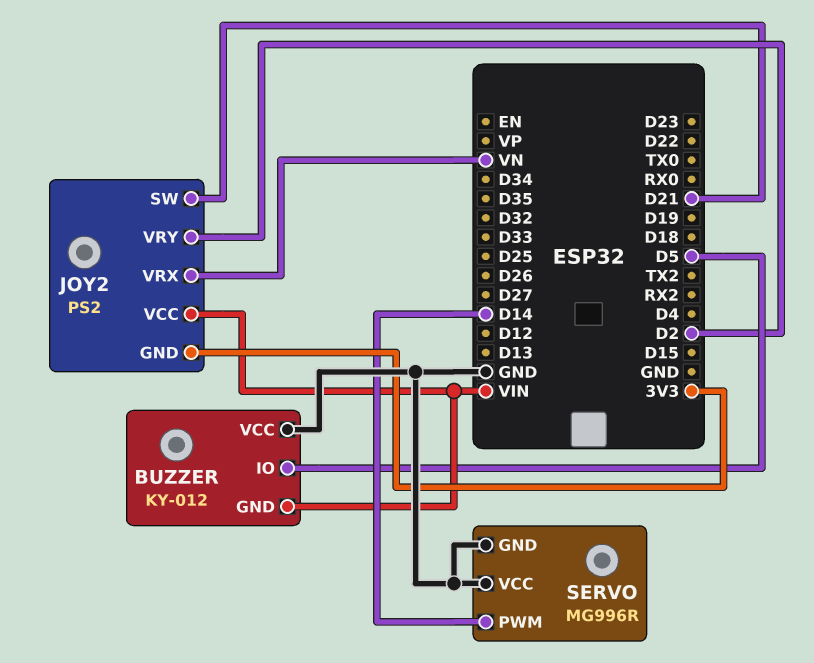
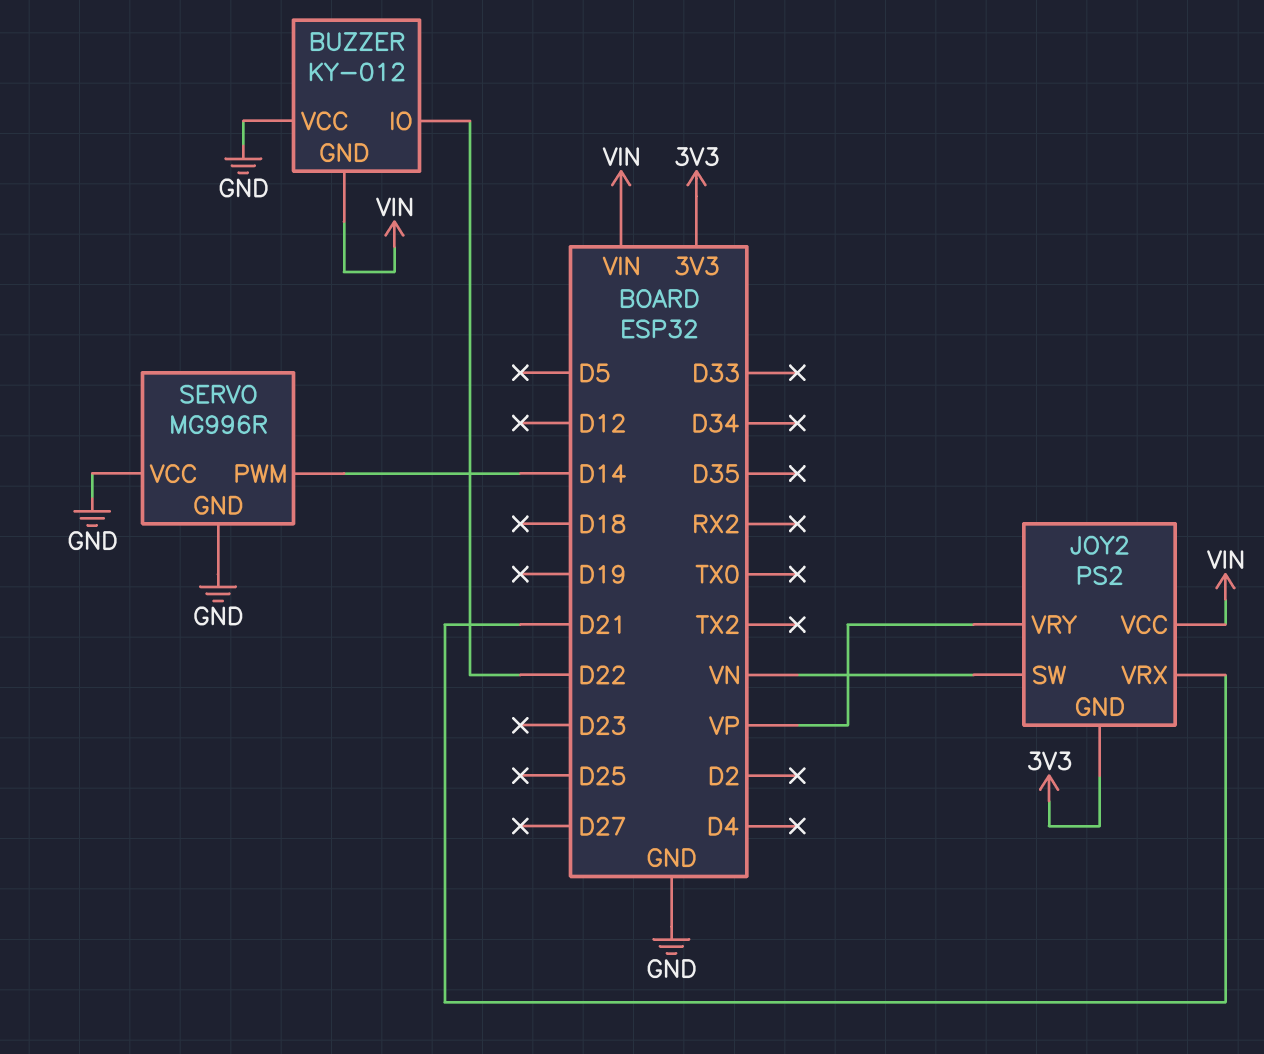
BUZZER pin IO: D5 -> D22
JOY2 pin SW: D21 -> VN
JOY2 pin VRX: VN -> D21
JOY2 pin VRY: D2 -> VP

